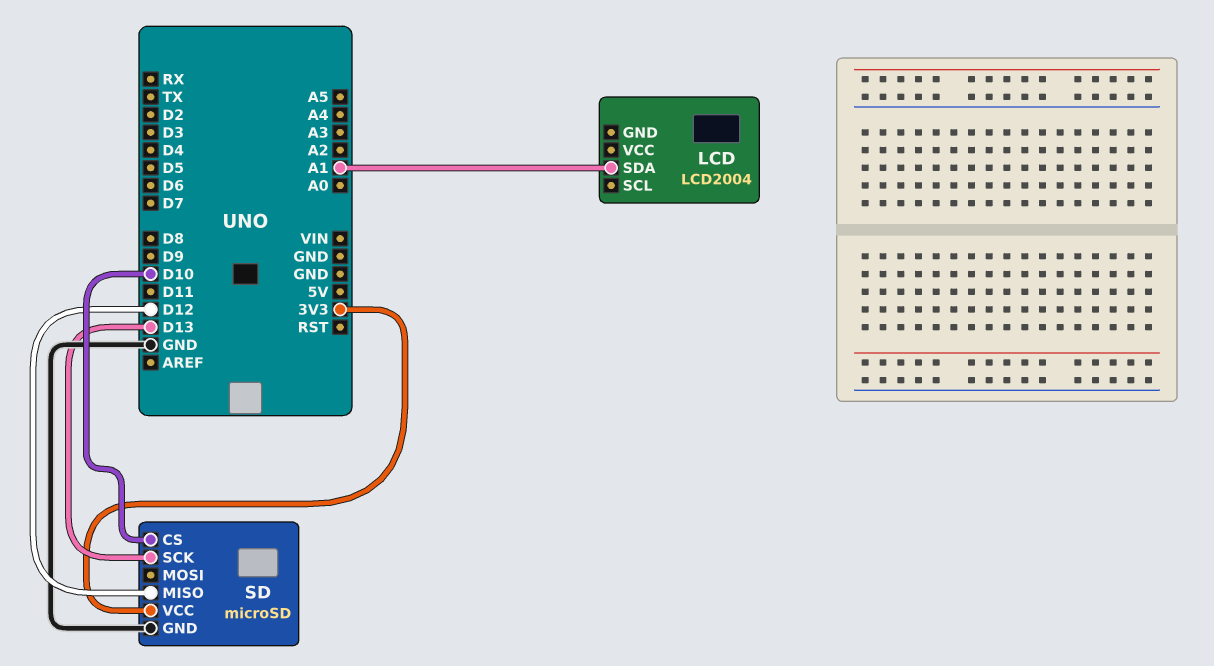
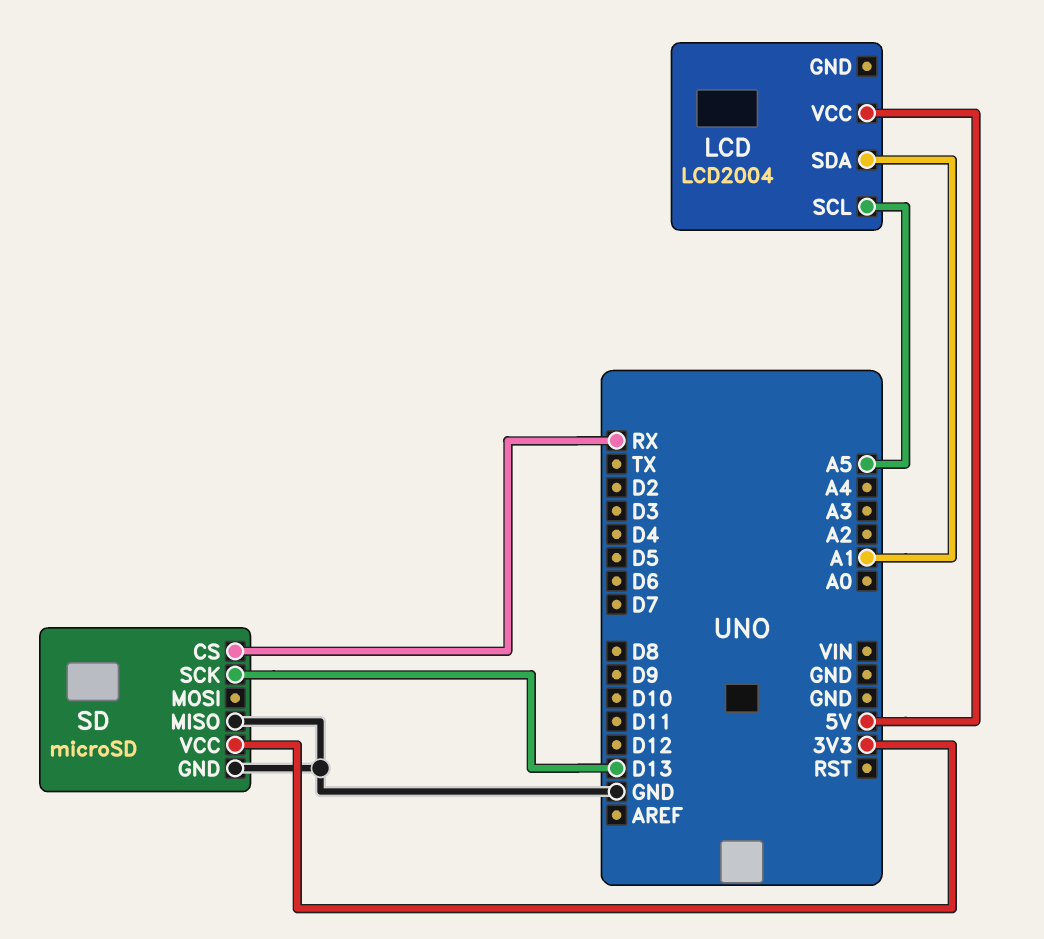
LCD pin SCL: none -> A5
LCD pin VCC: none -> 5V
SD pin CS: D10 -> RX
SD pin MISO: D12 -> GND

